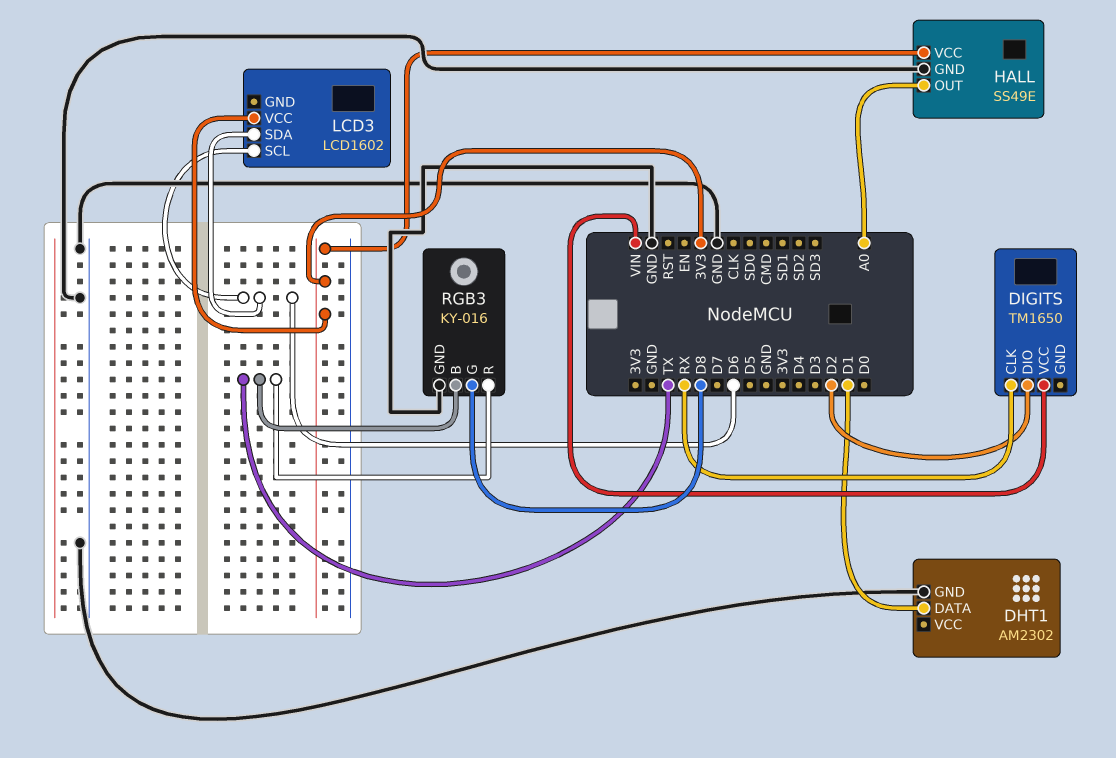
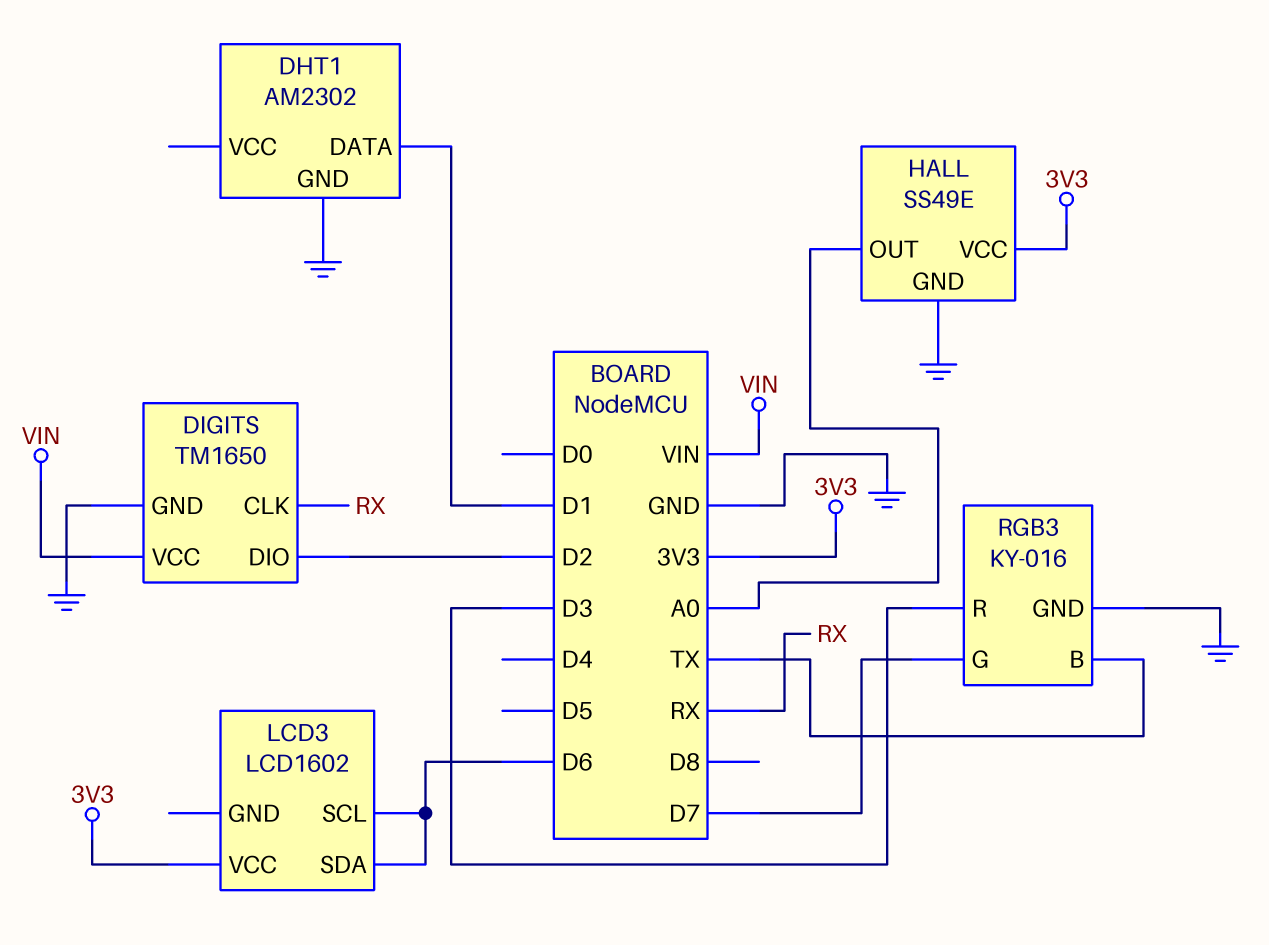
DIGITS pin GND: none -> GND
RGB3 pin G: D8 -> D7
RGB3 pin R: TX -> D3

